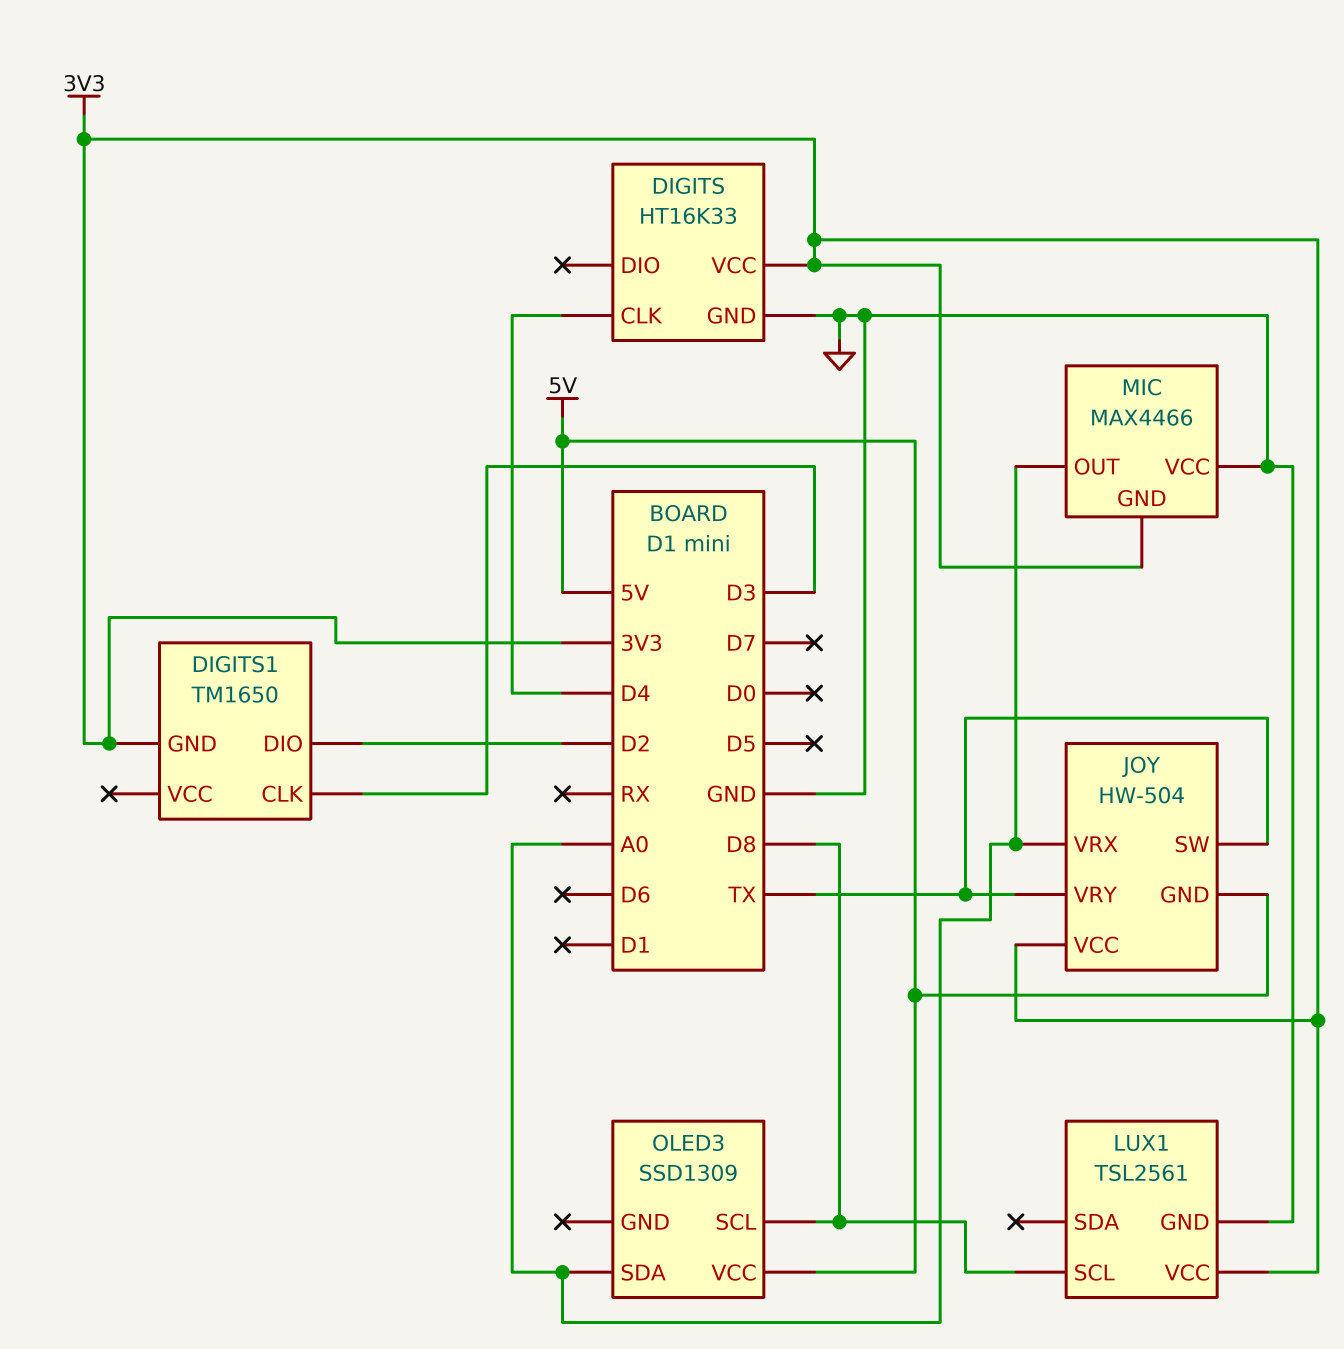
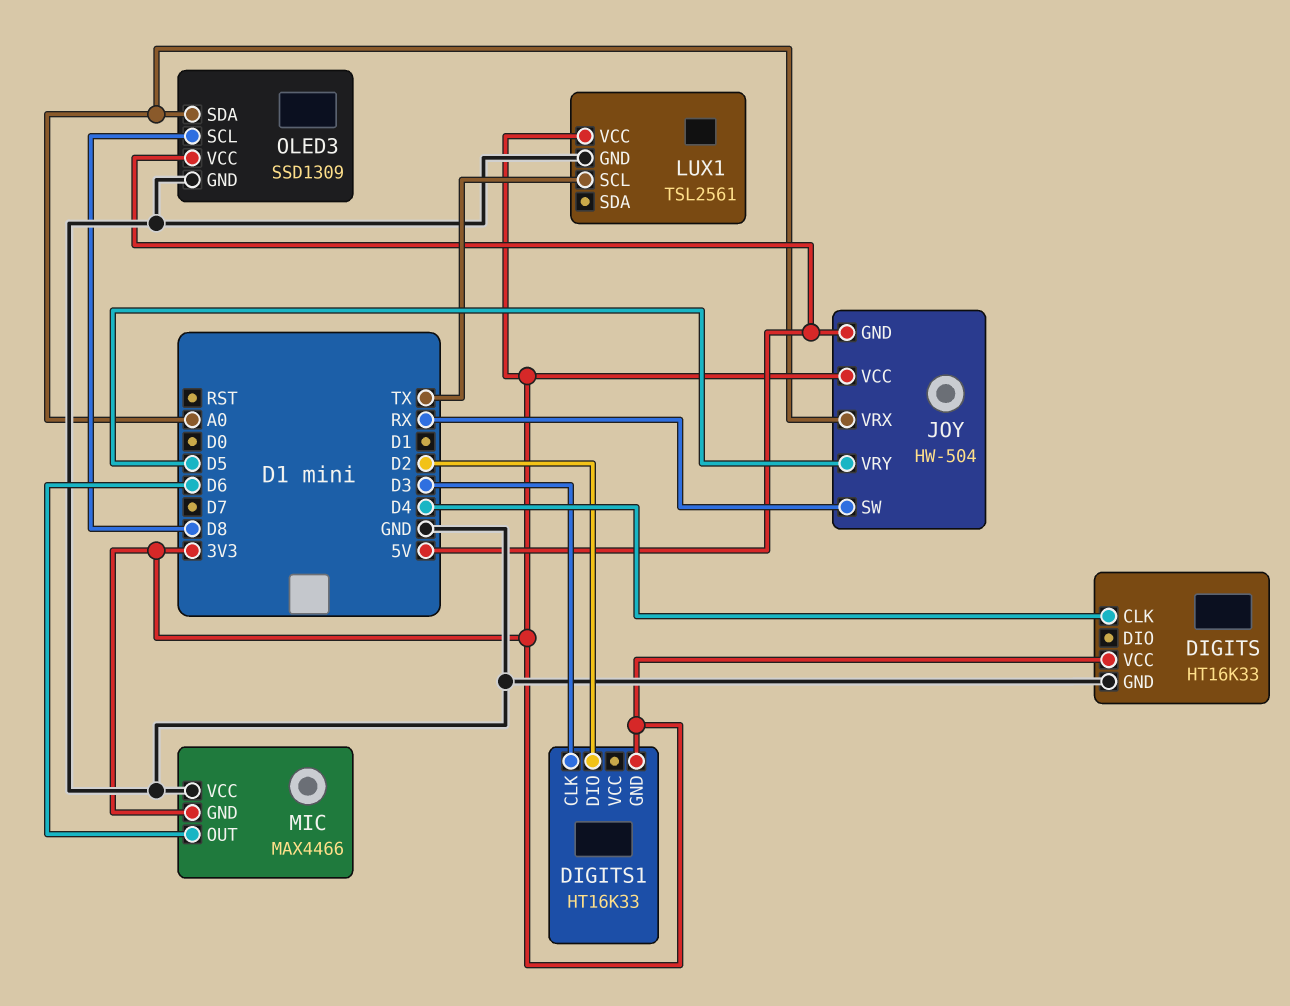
DIGITS1: TM1650 -> HT16K33
JOY pin SW: TX -> RX
JOY pin VRY: TX -> D5
LUX1 pin SCL: D8 -> TX
MIC pin OUT: A0 -> D6
OLED3 pin GND: none -> GND

